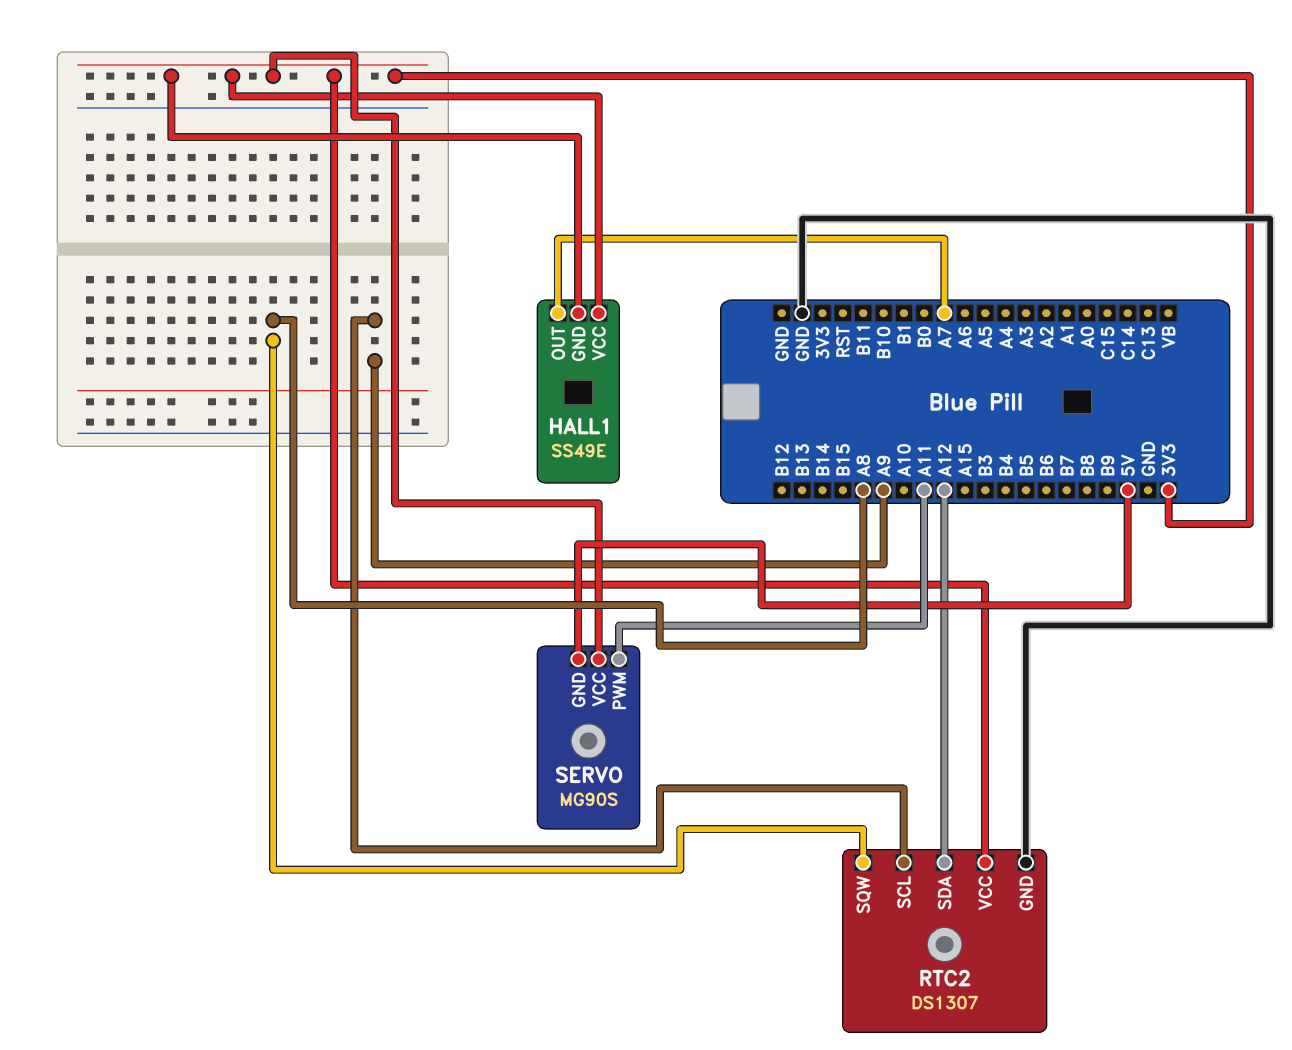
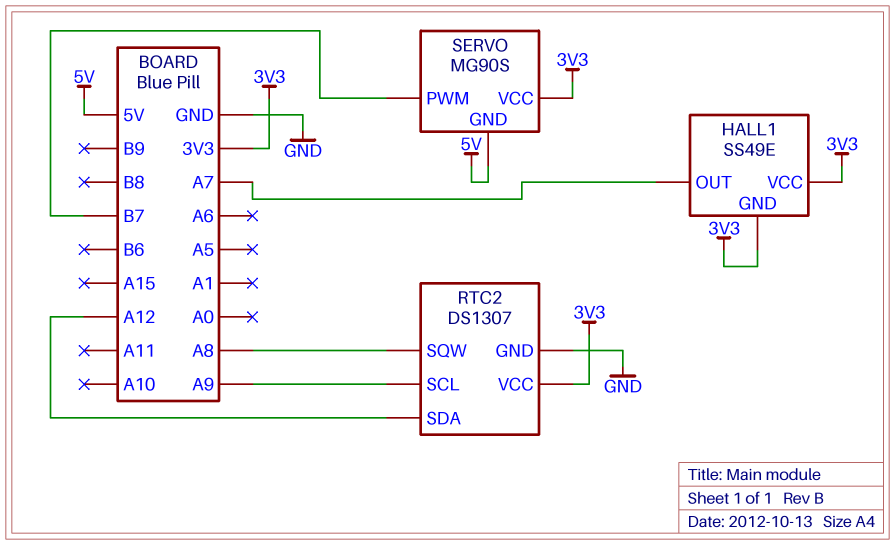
SERVO pin PWM: A11 -> B7

